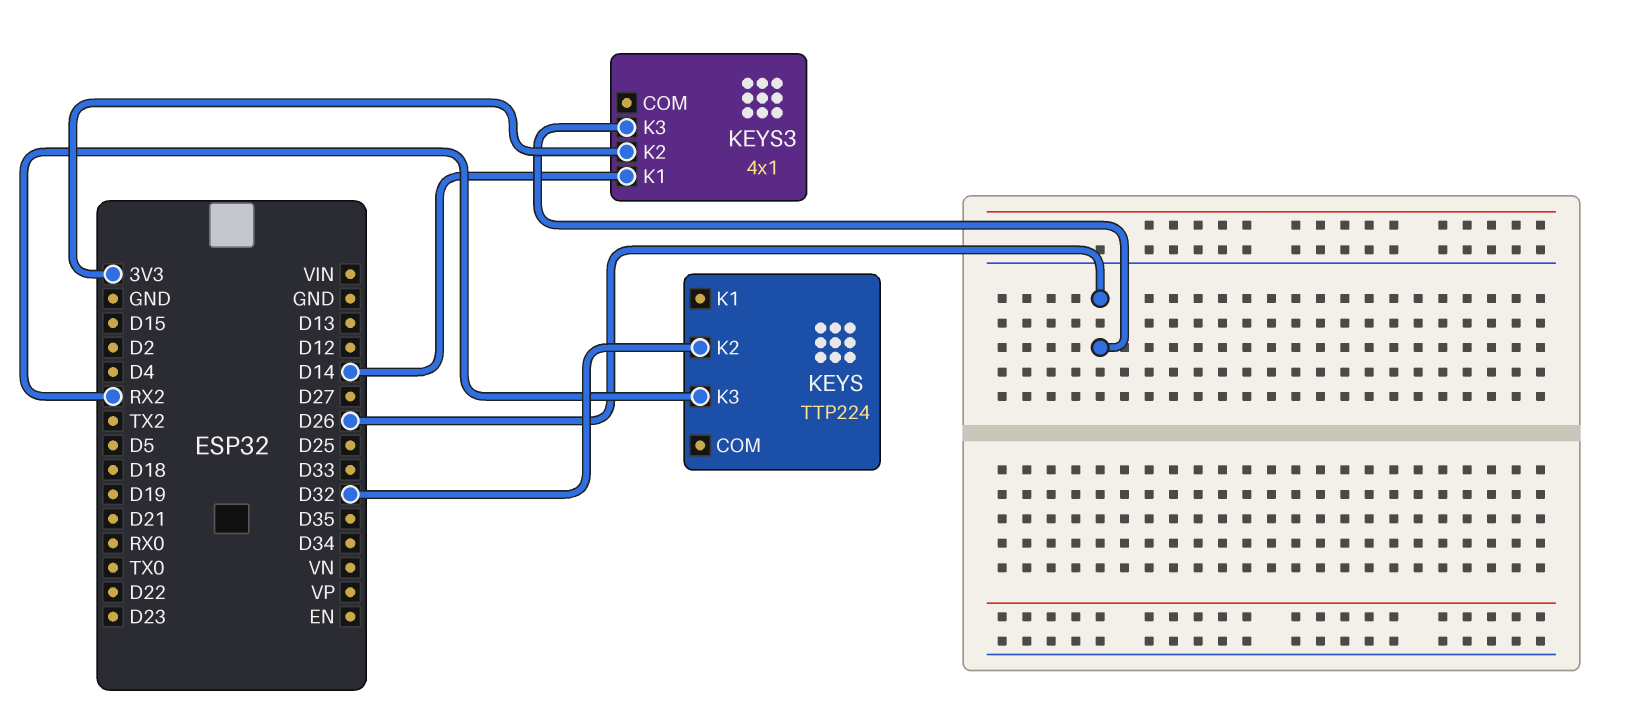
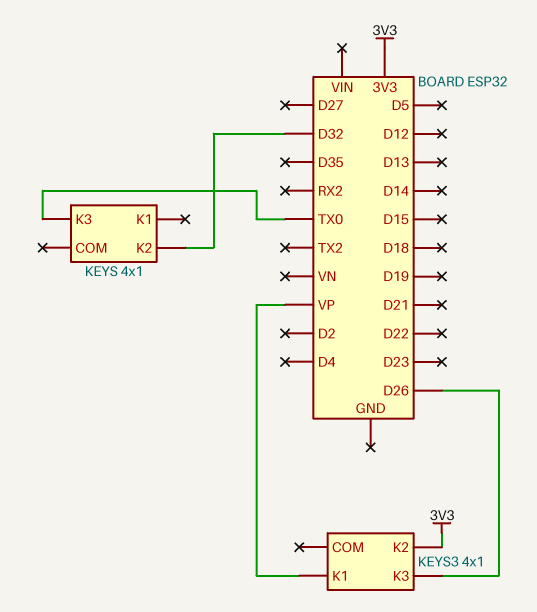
KEYS: TTP224 -> 4x1
KEYS pin K3: RX2 -> TX0
KEYS3 pin K1: D14 -> VP

